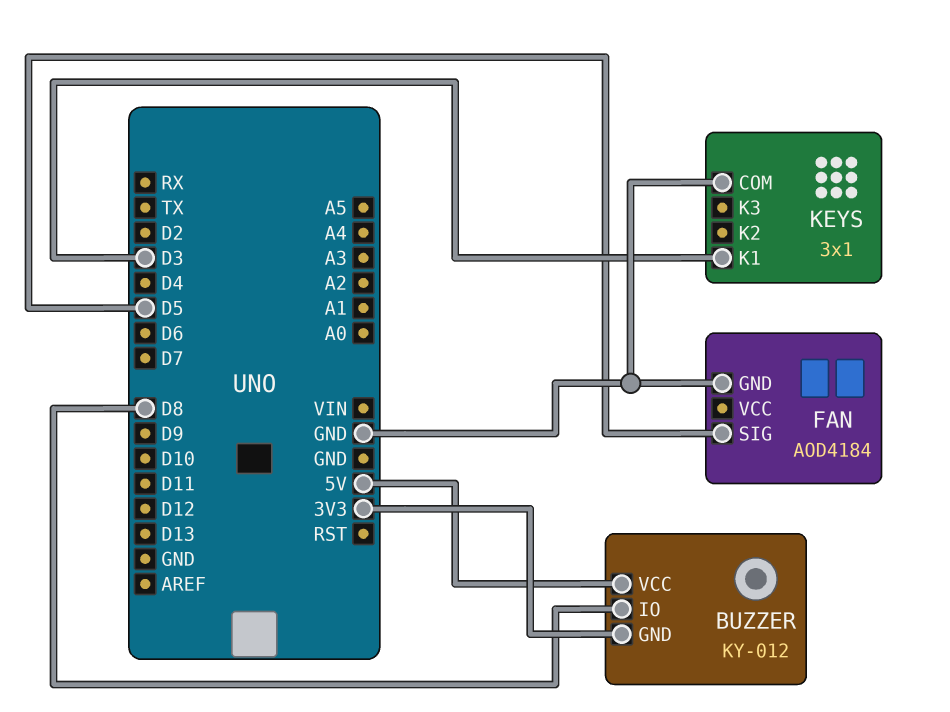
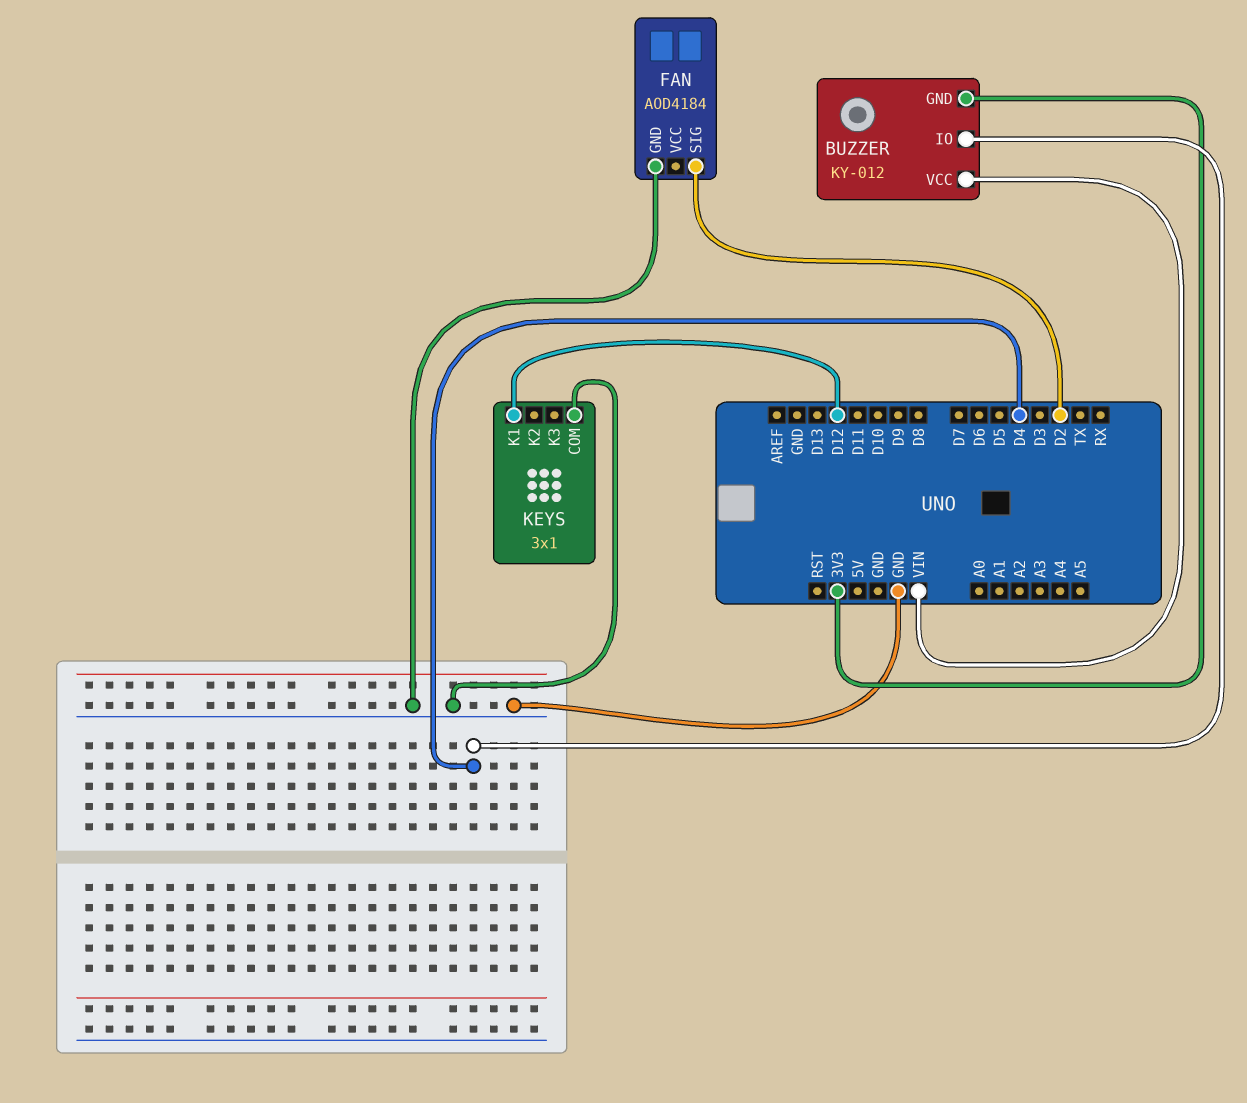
BUZZER pin IO: D8 -> D4
BUZZER pin VCC: 5V -> VIN
FAN pin SIG: D5 -> D2
KEYS pin K1: D3 -> D12

